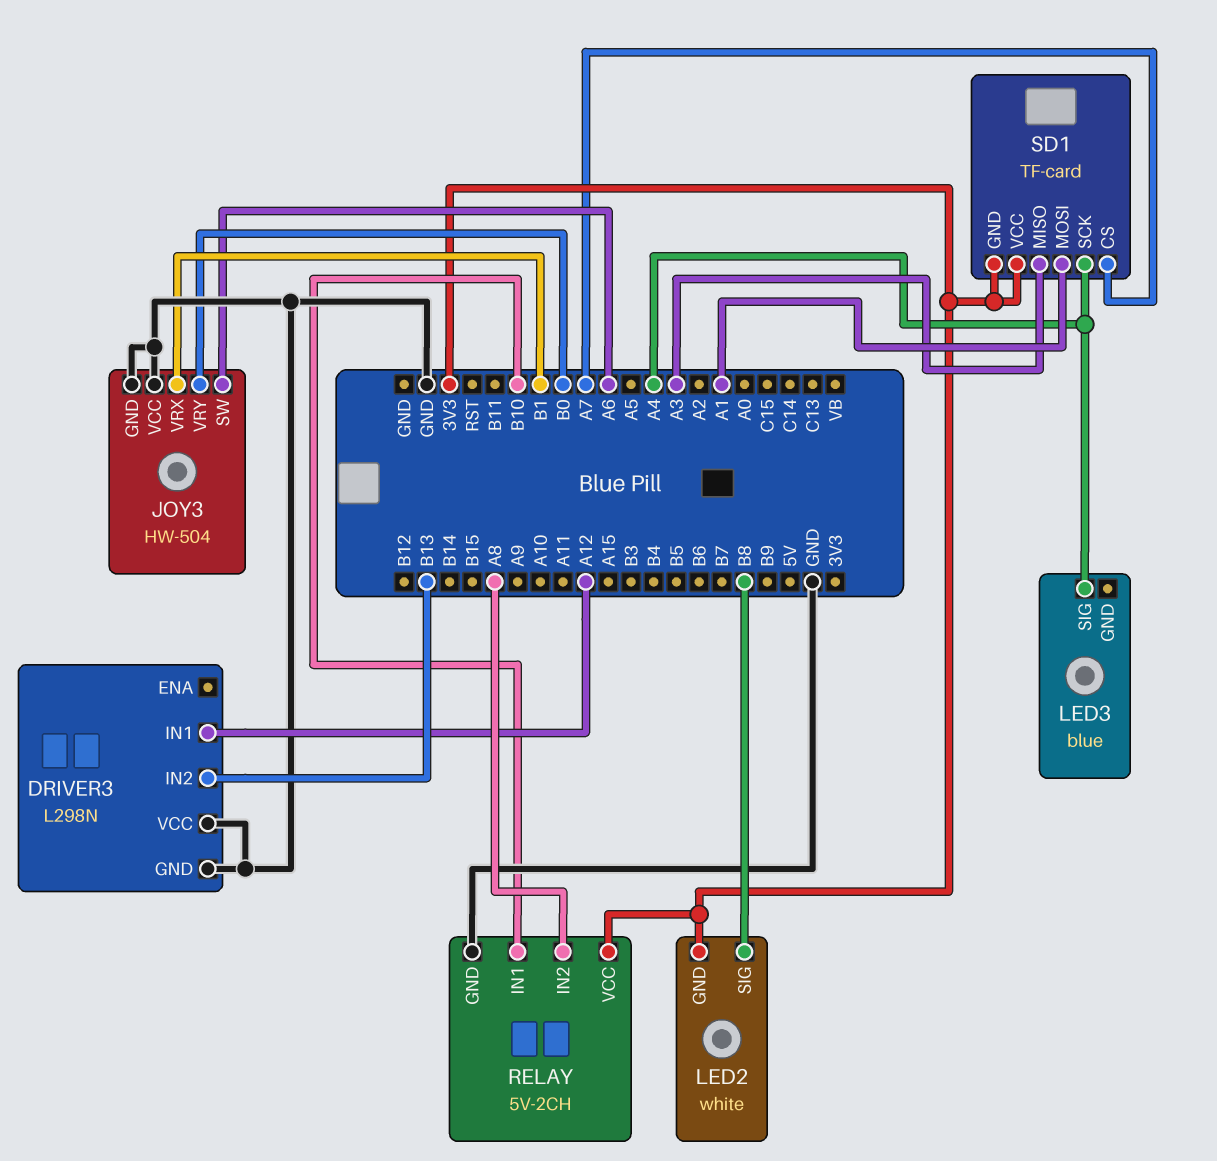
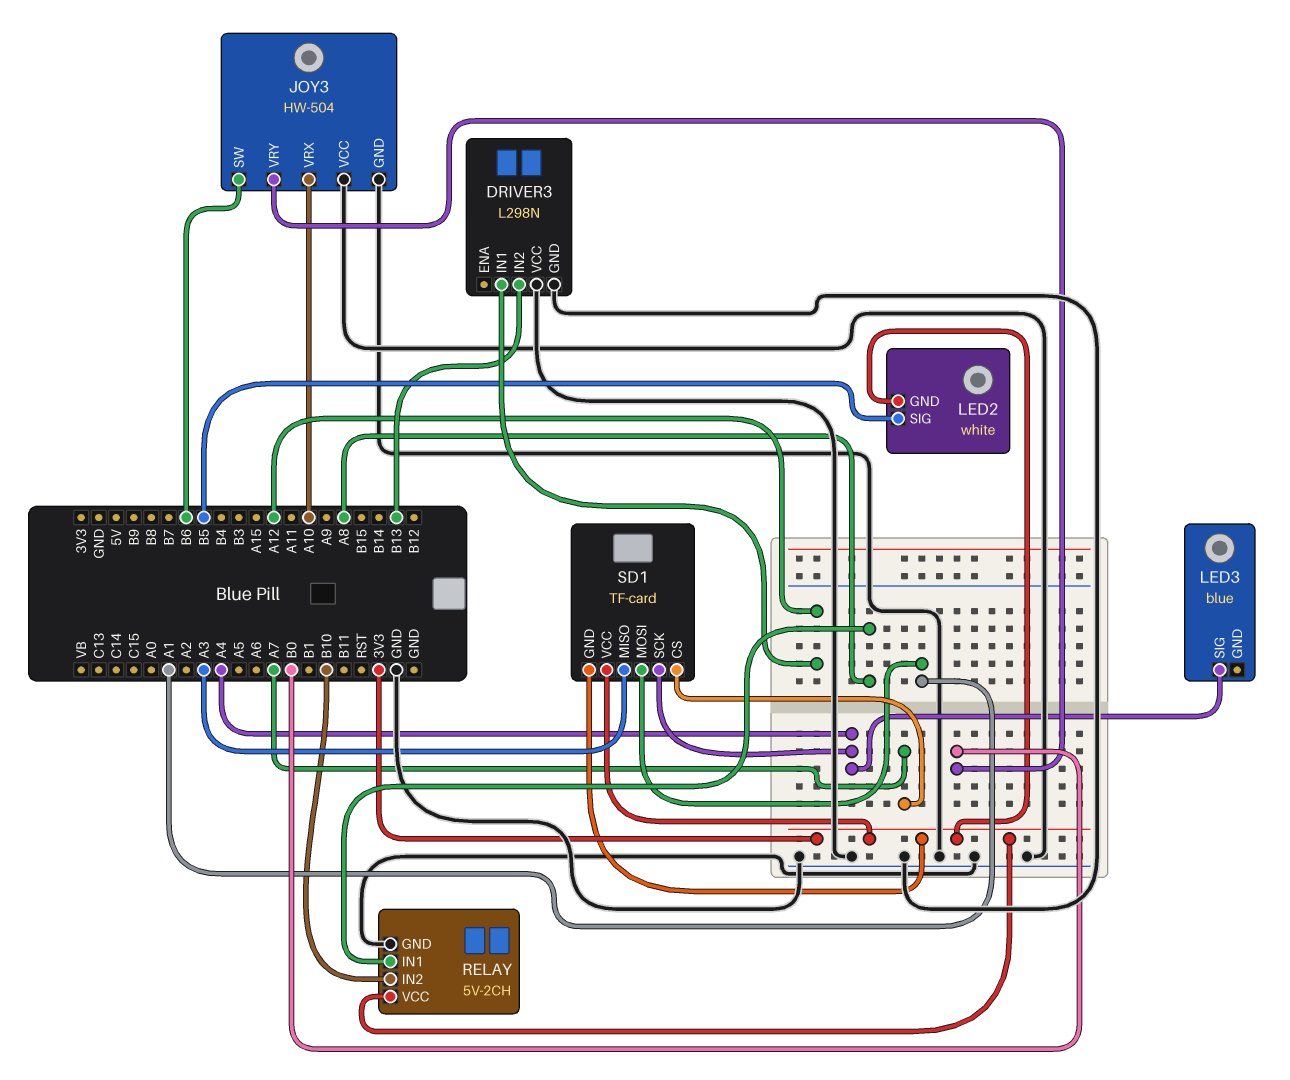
JOY3 pin SW: A6 -> B6
JOY3 pin VRX: B1 -> A10
LED2 pin SIG: B8 -> B5
RELAY pin IN1: B10 -> A8
RELAY pin IN2: A8 -> B10

